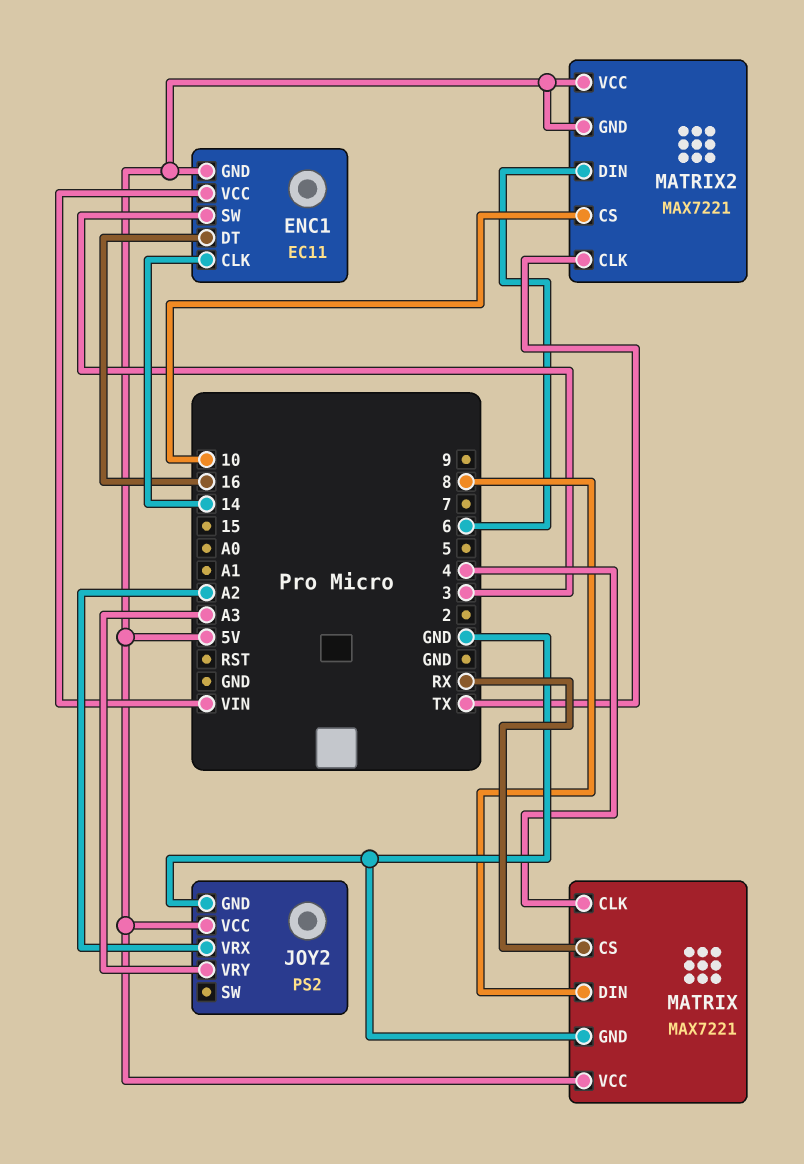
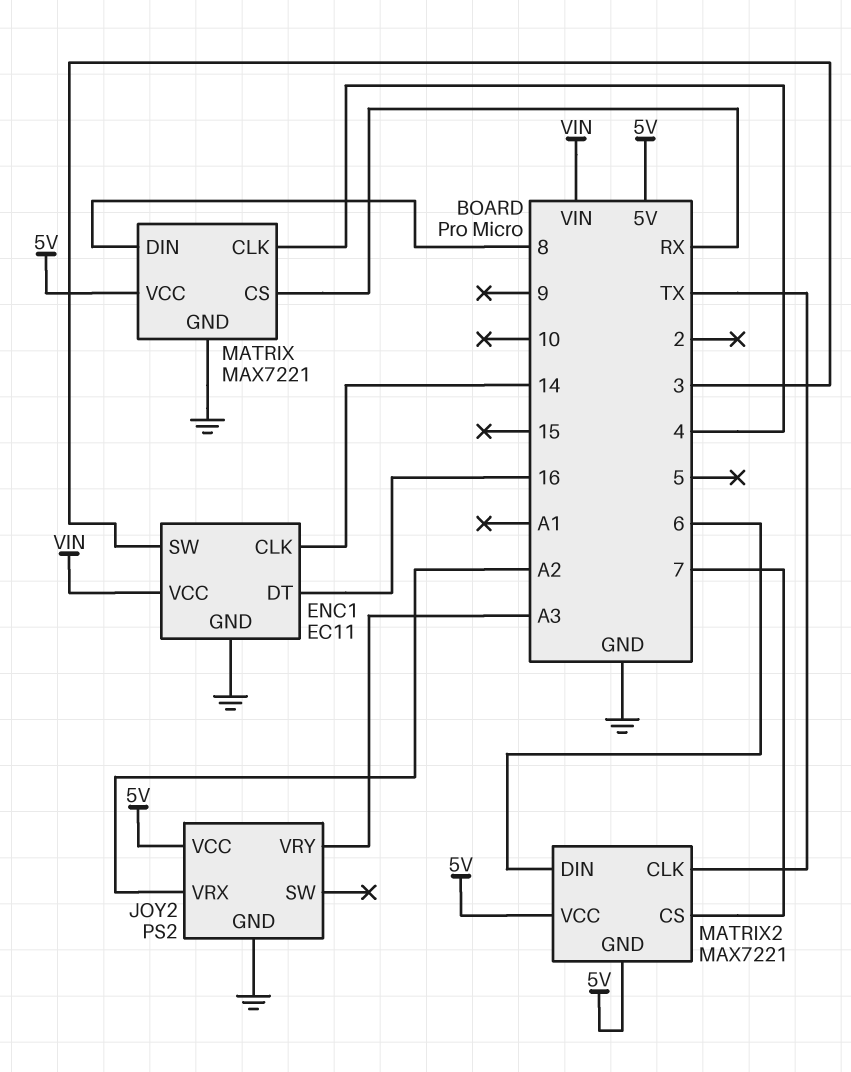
ENC1 pin GND: 5V -> GND
MATRIX2 pin CS: 10 -> 7

